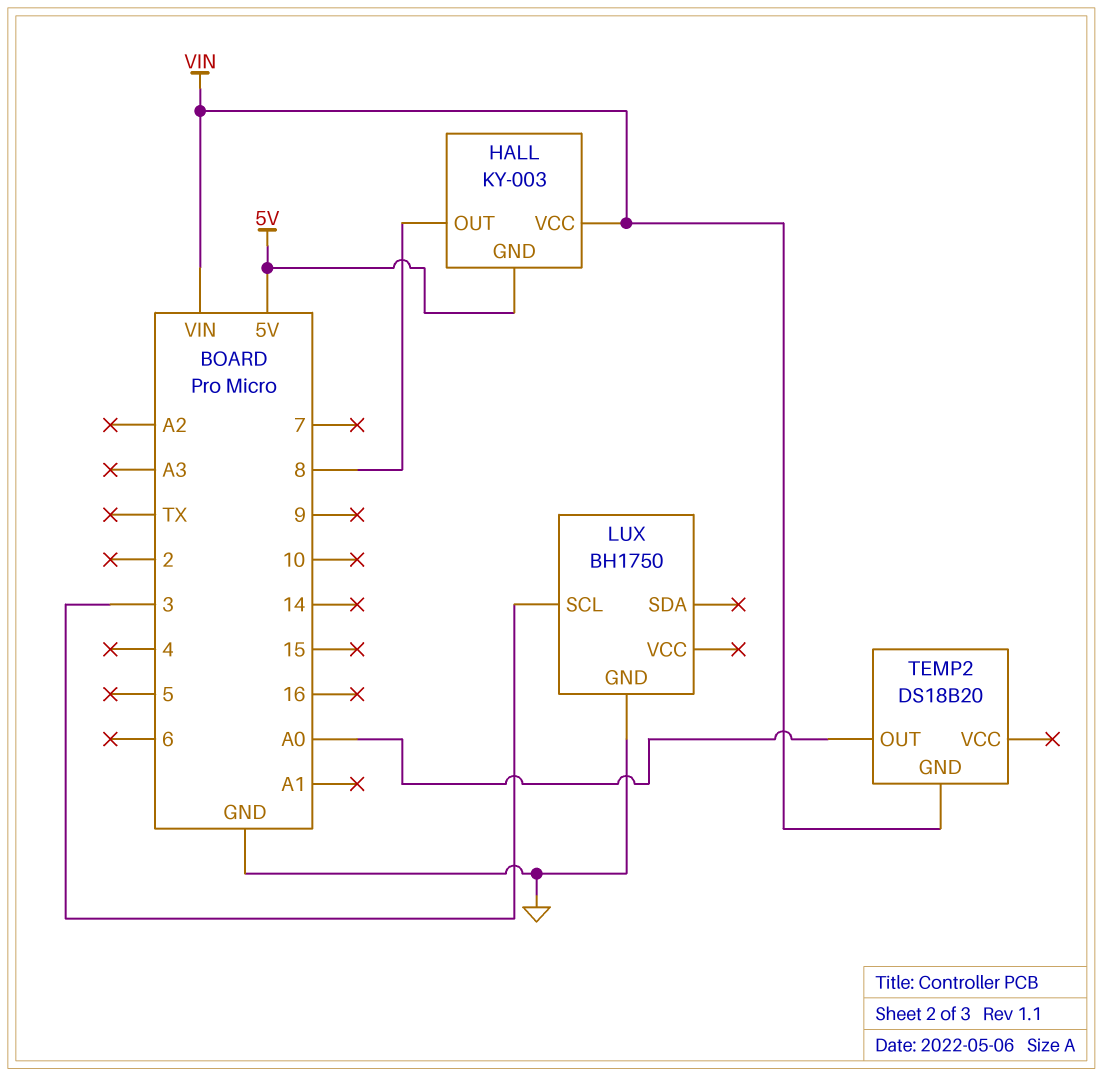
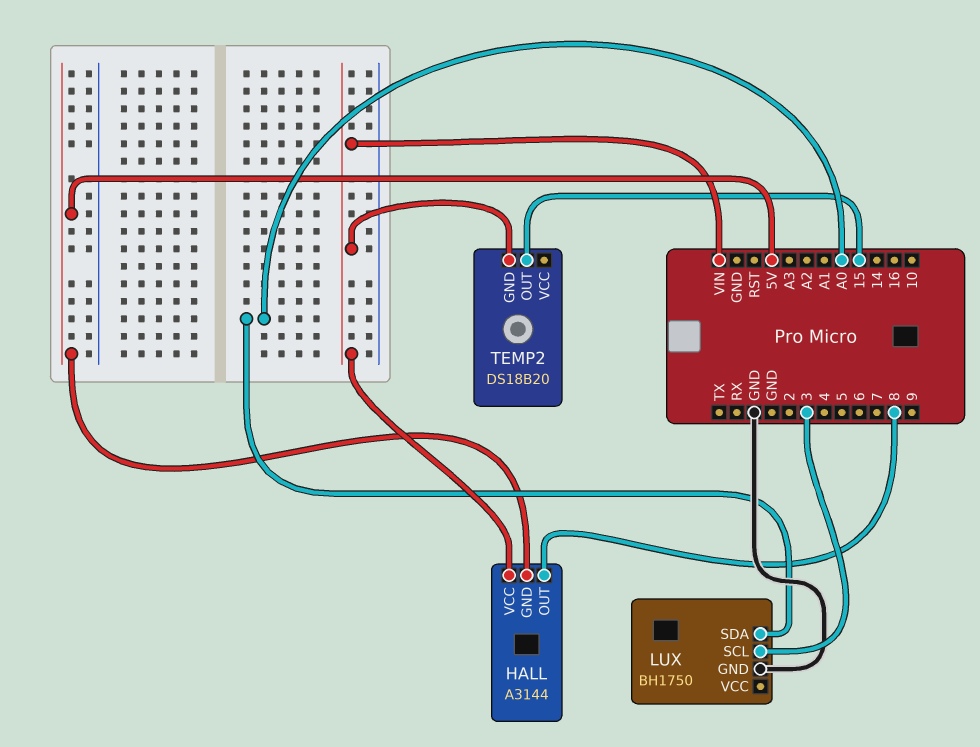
HALL: KY-003 -> A3144
LUX pin SDA: none -> A0
TEMP2 pin OUT: A0 -> 15

